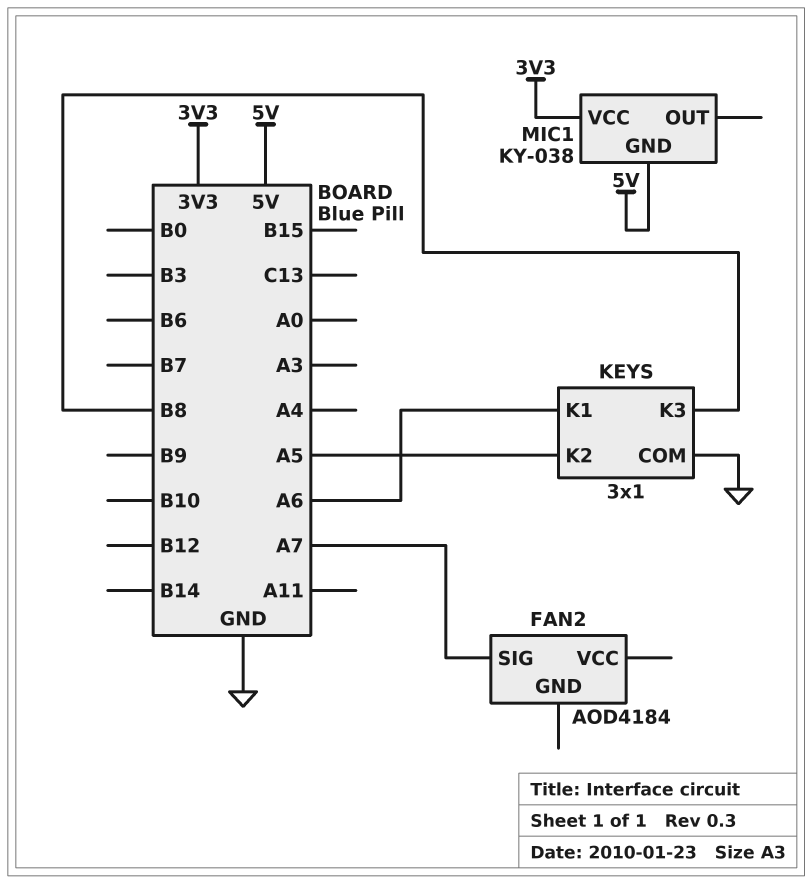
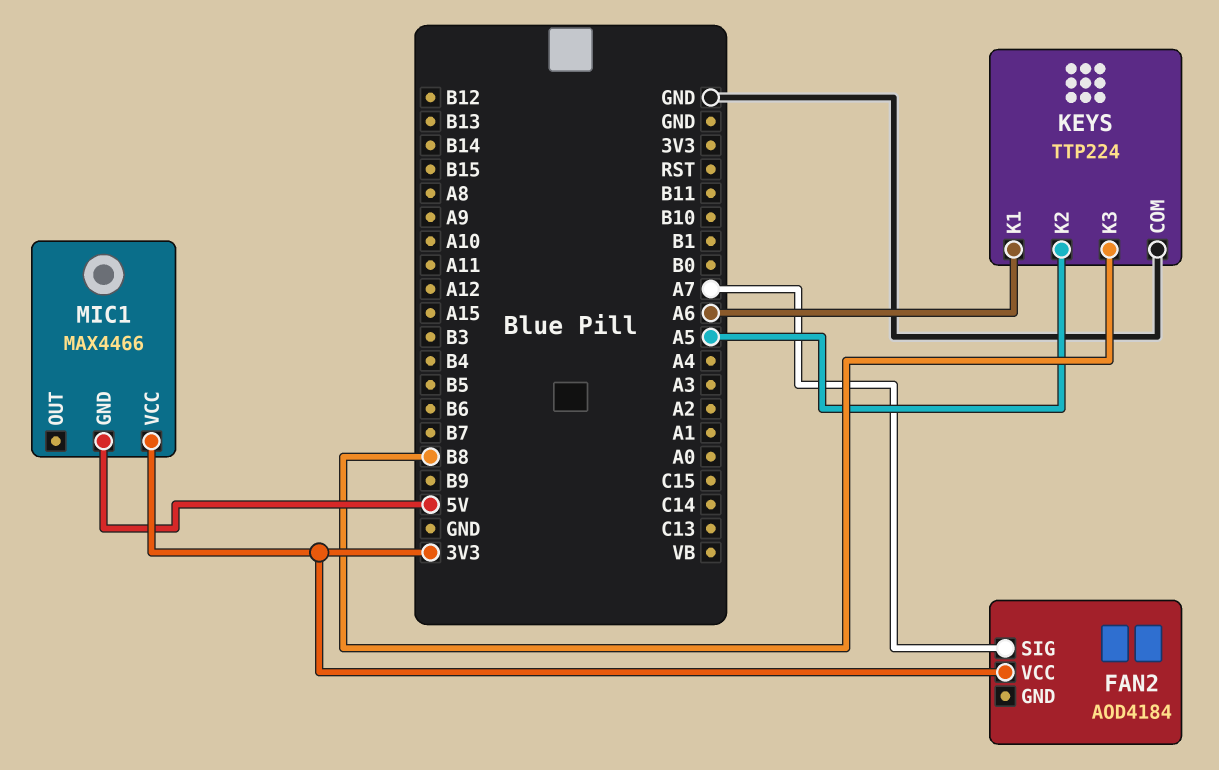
FAN2 pin VCC: none -> 3V3
KEYS: 3x1 -> TTP224
MIC1: KY-038 -> MAX4466

